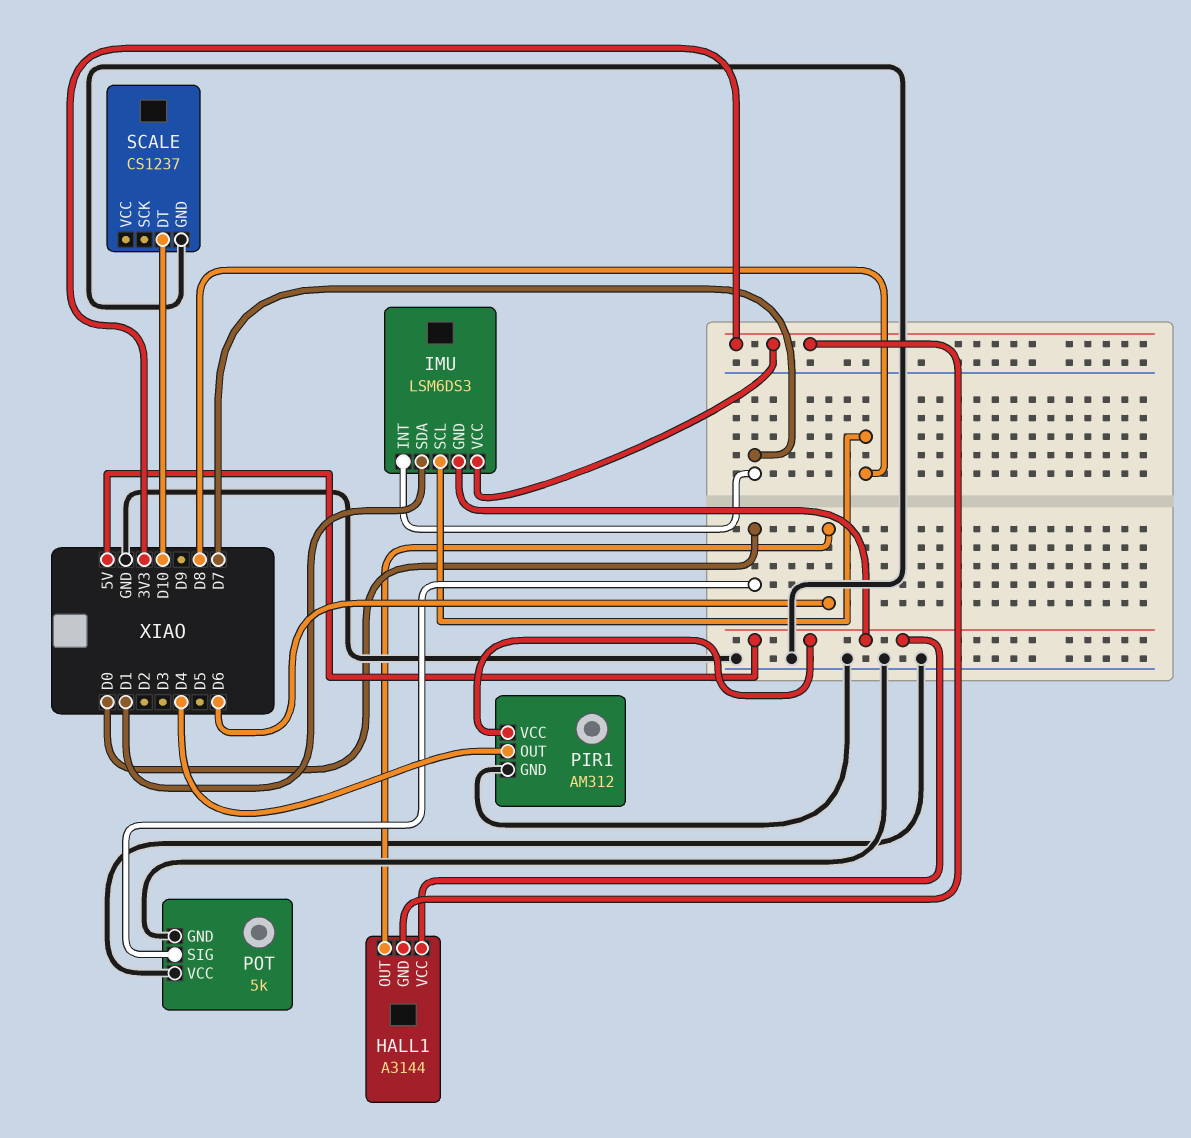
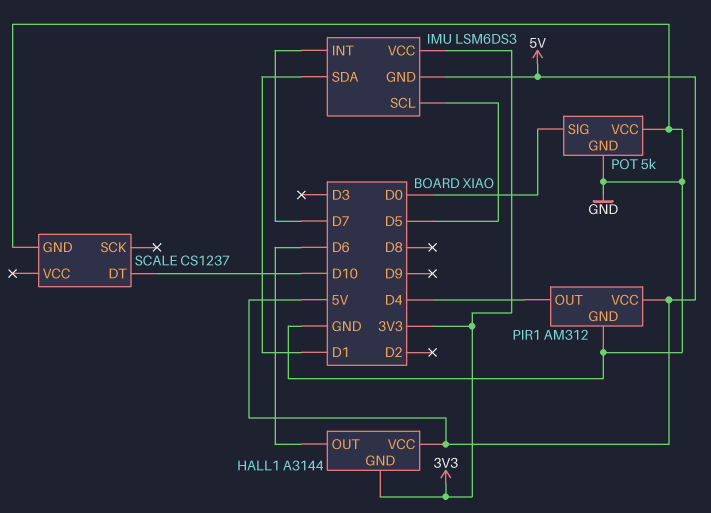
IMU pin SCL: D8 -> D5

